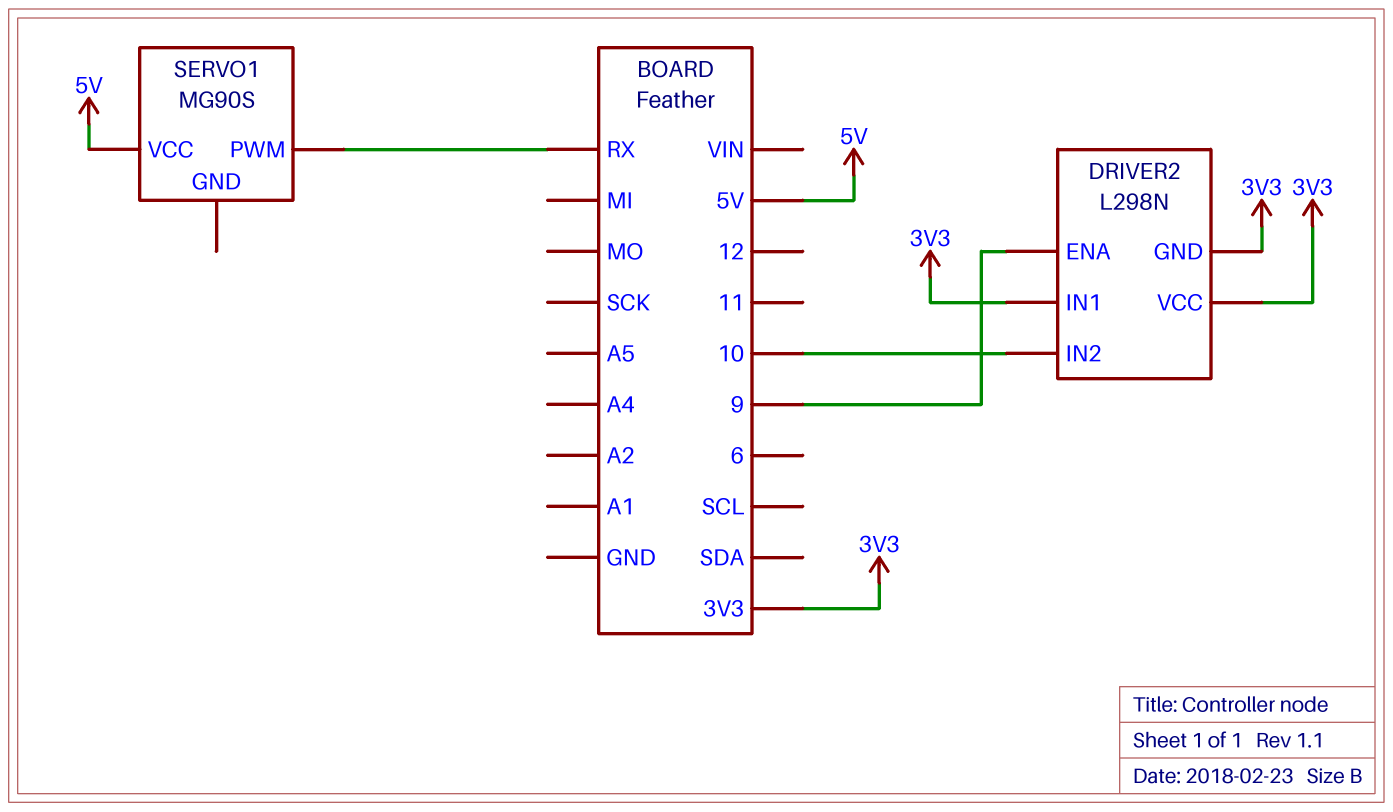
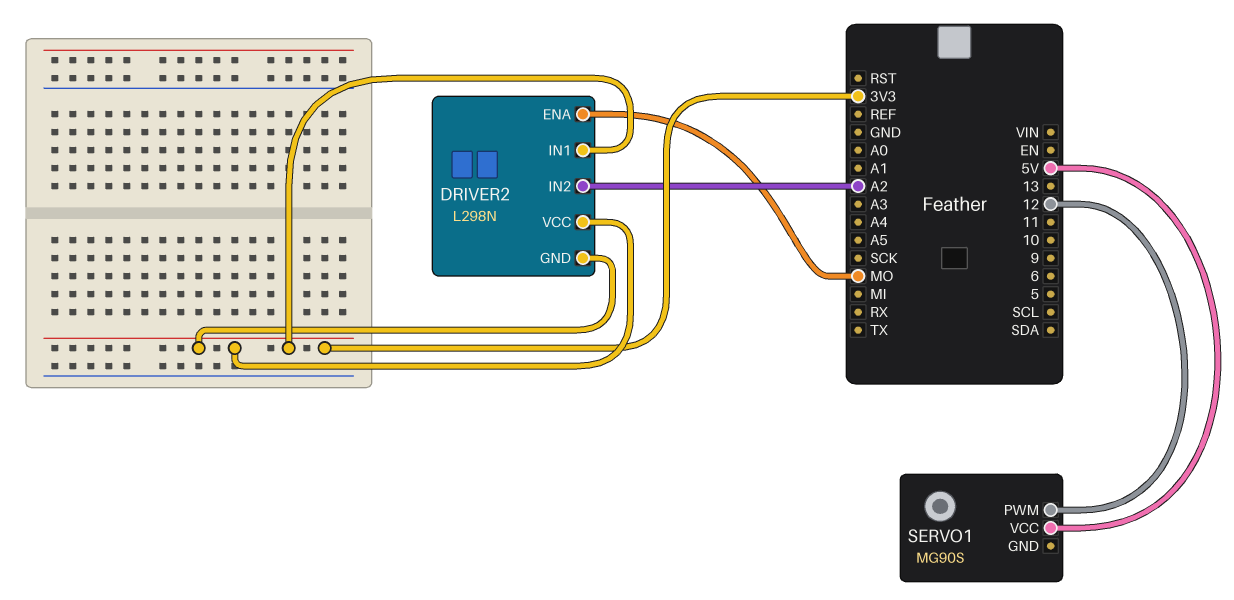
DRIVER2 pin ENA: 9 -> MO
DRIVER2 pin IN2: 10 -> A2
SERVO1 pin PWM: RX -> 12

